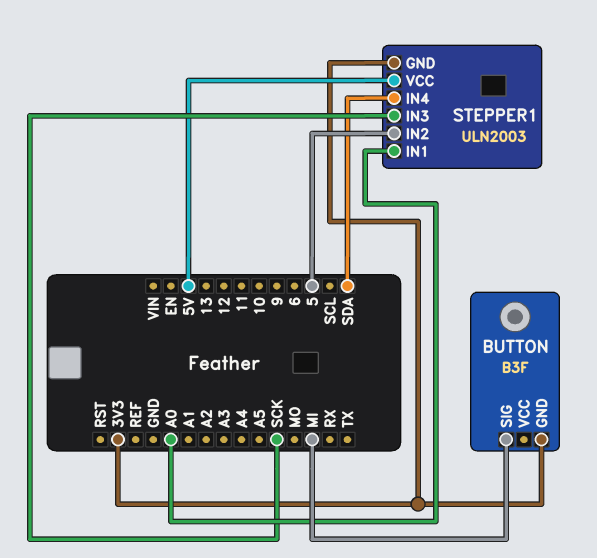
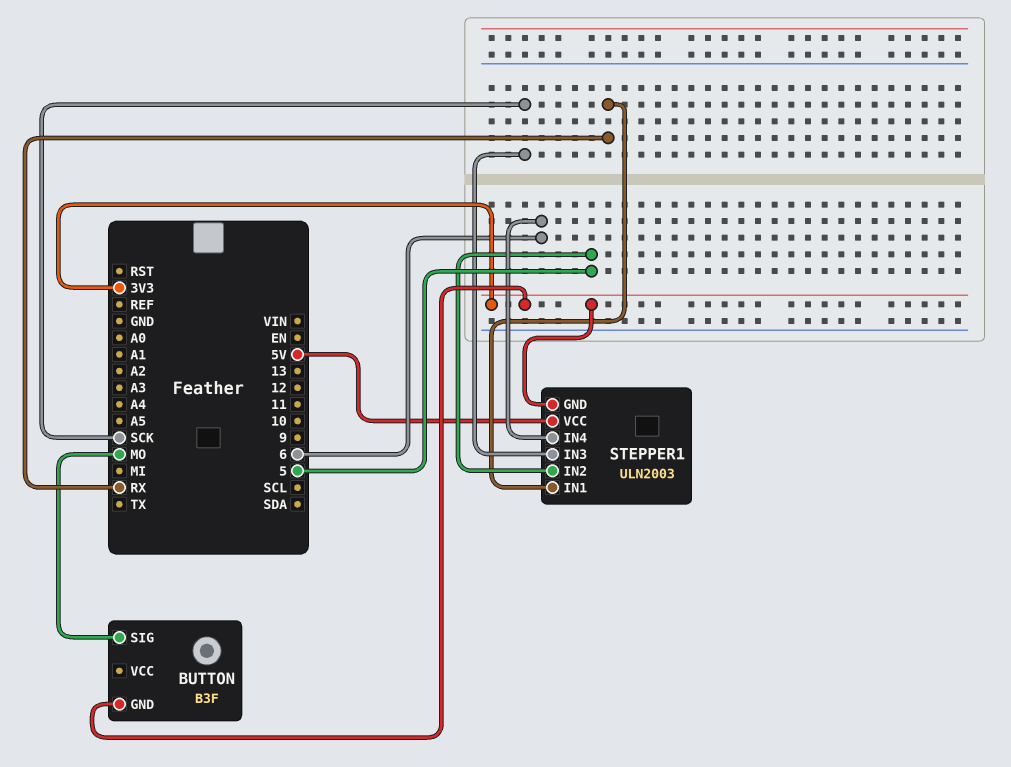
BUTTON pin SIG: MI -> MO
STEPPER1 pin IN1: A0 -> RX
STEPPER1 pin IN4: SDA -> 6

